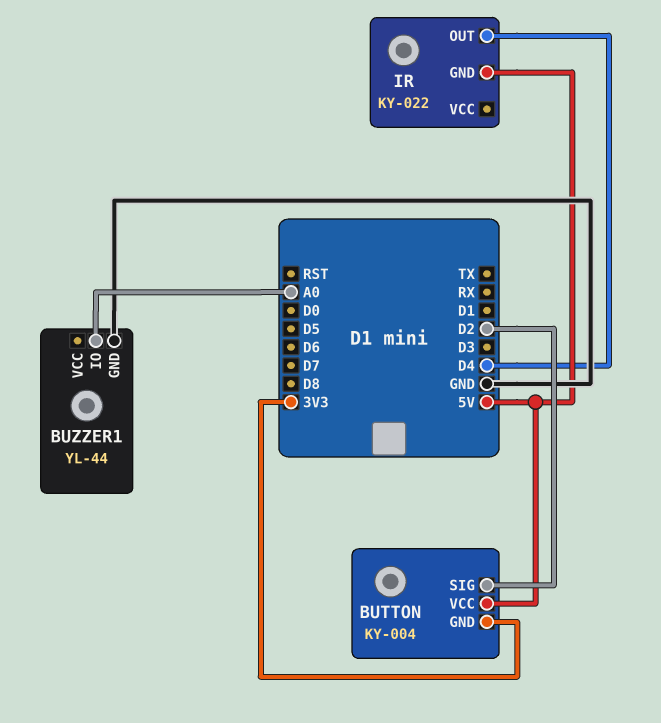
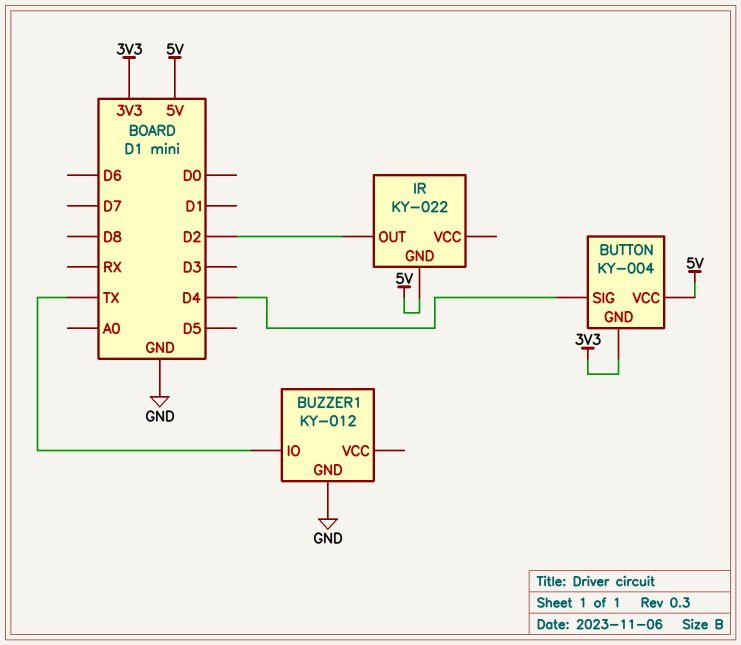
BUTTON pin SIG: D2 -> D4
BUZZER1: YL-44 -> KY-012
BUZZER1 pin IO: A0 -> TX
IR pin OUT: D4 -> D2

